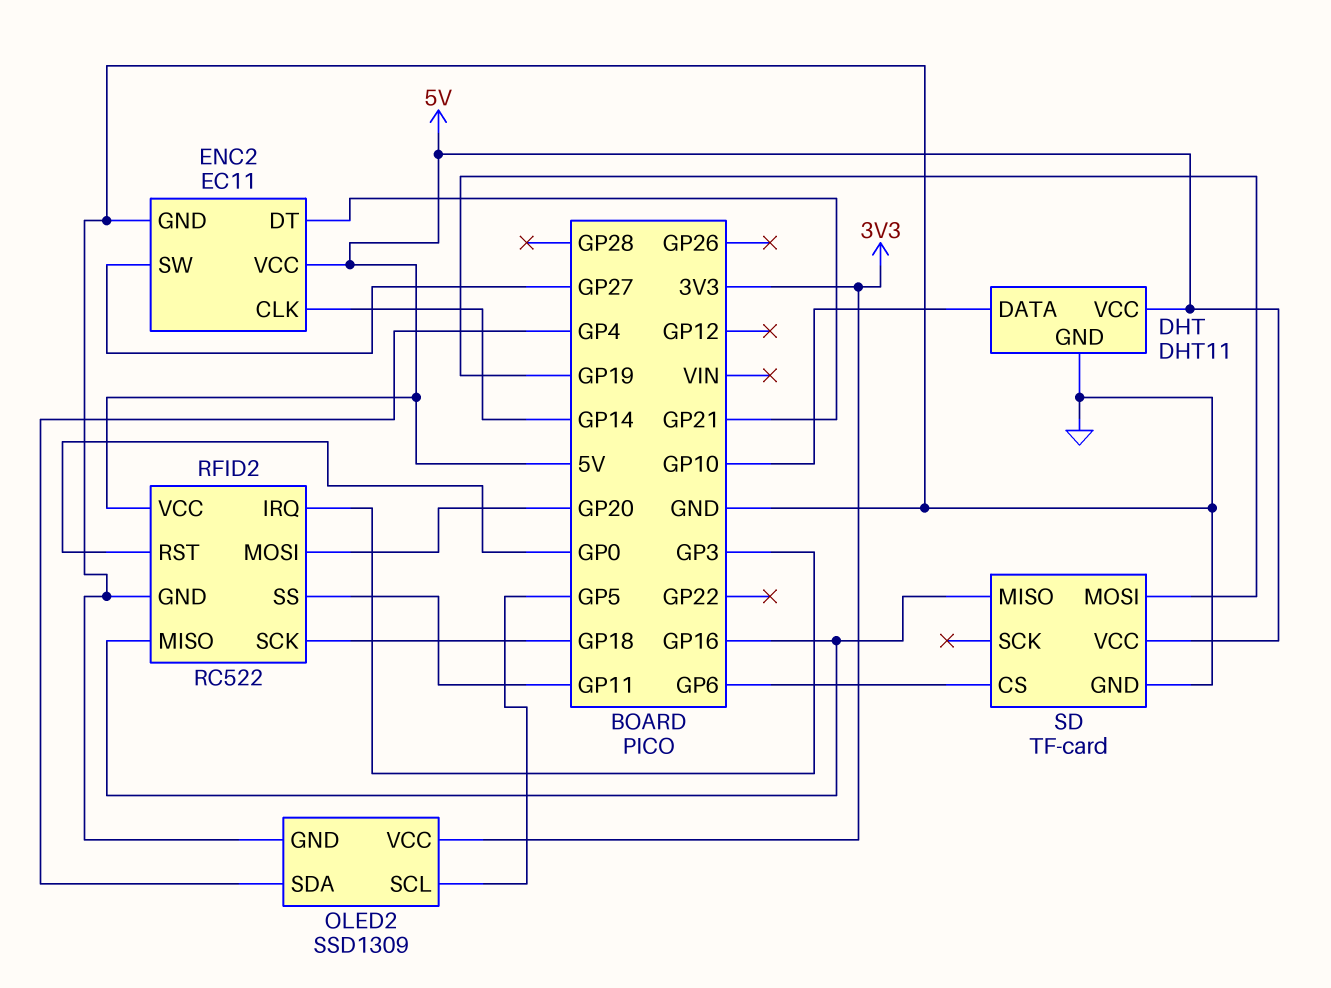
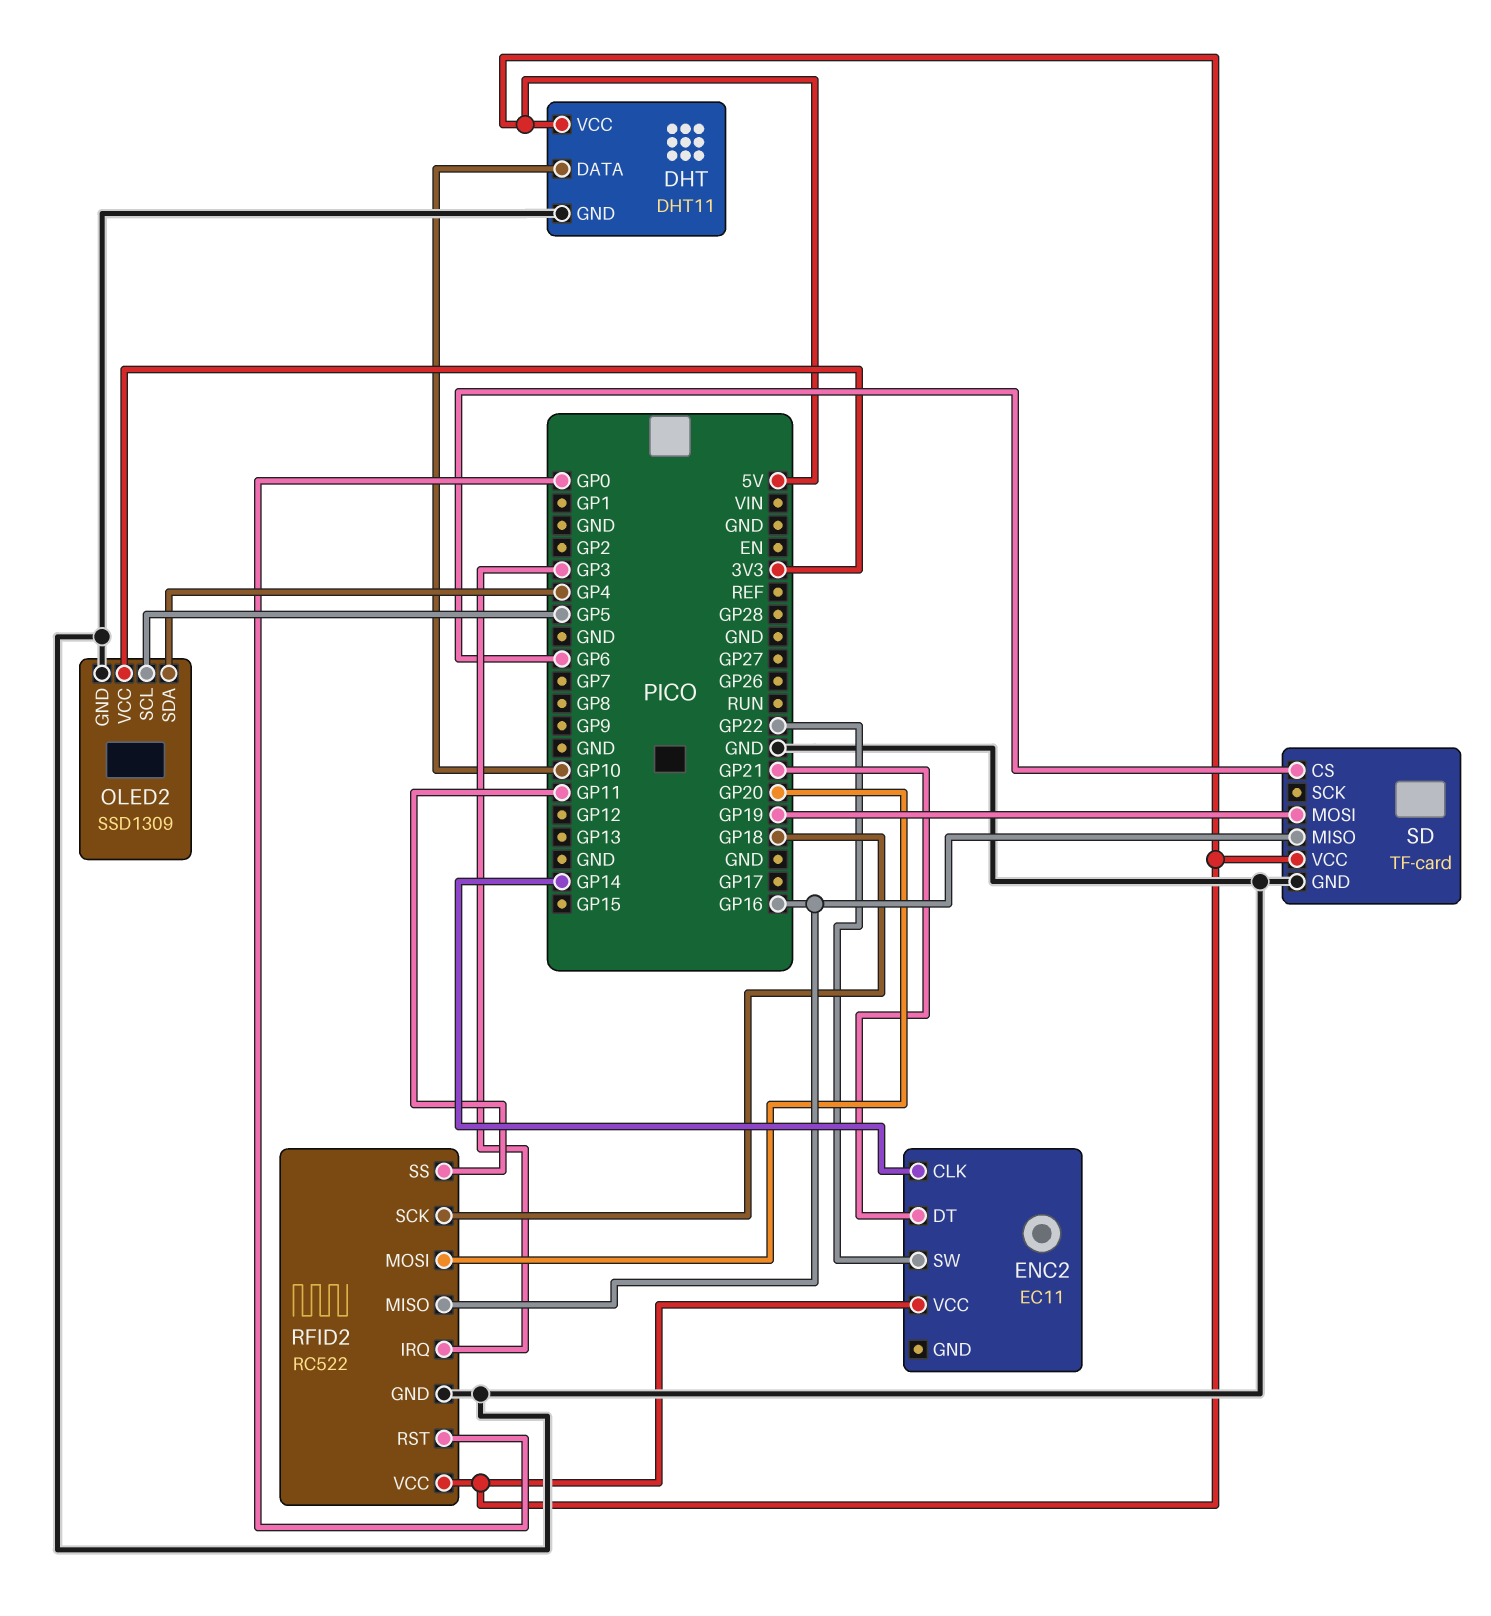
ENC2 pin GND: GND -> none
ENC2 pin SW: GP27 -> GP22

